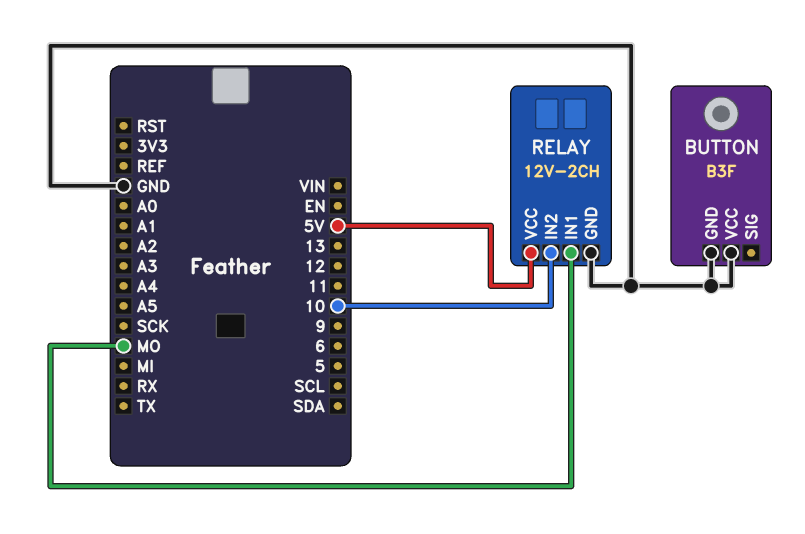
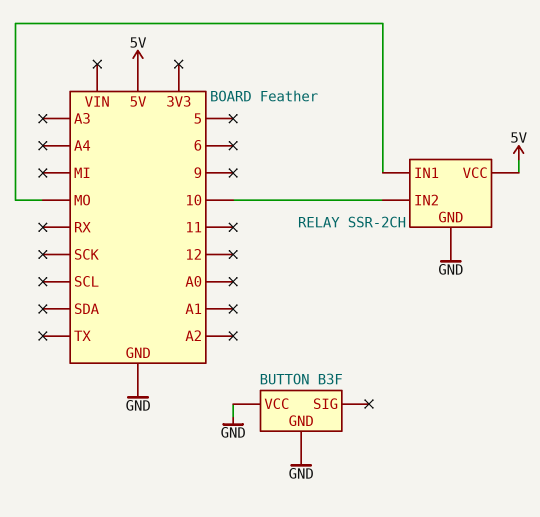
RELAY: 12V-2CH -> SSR-2CH

